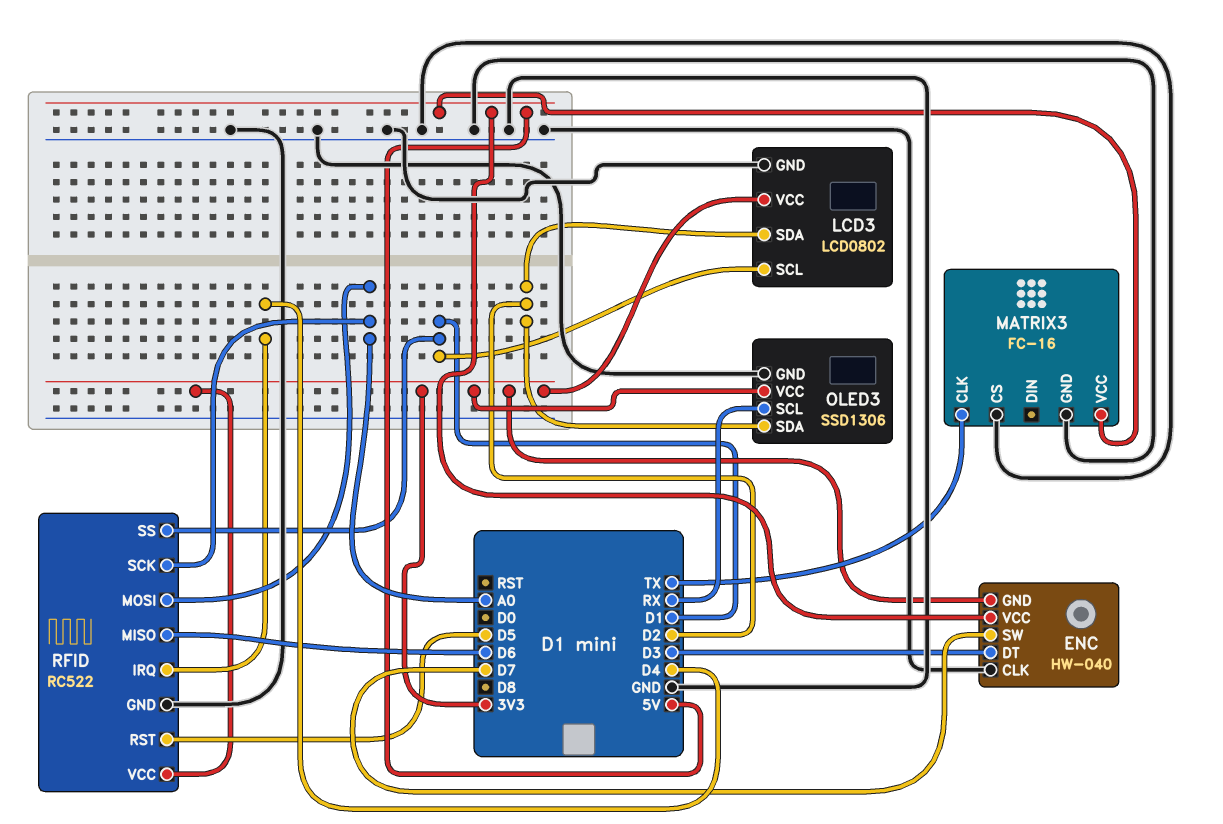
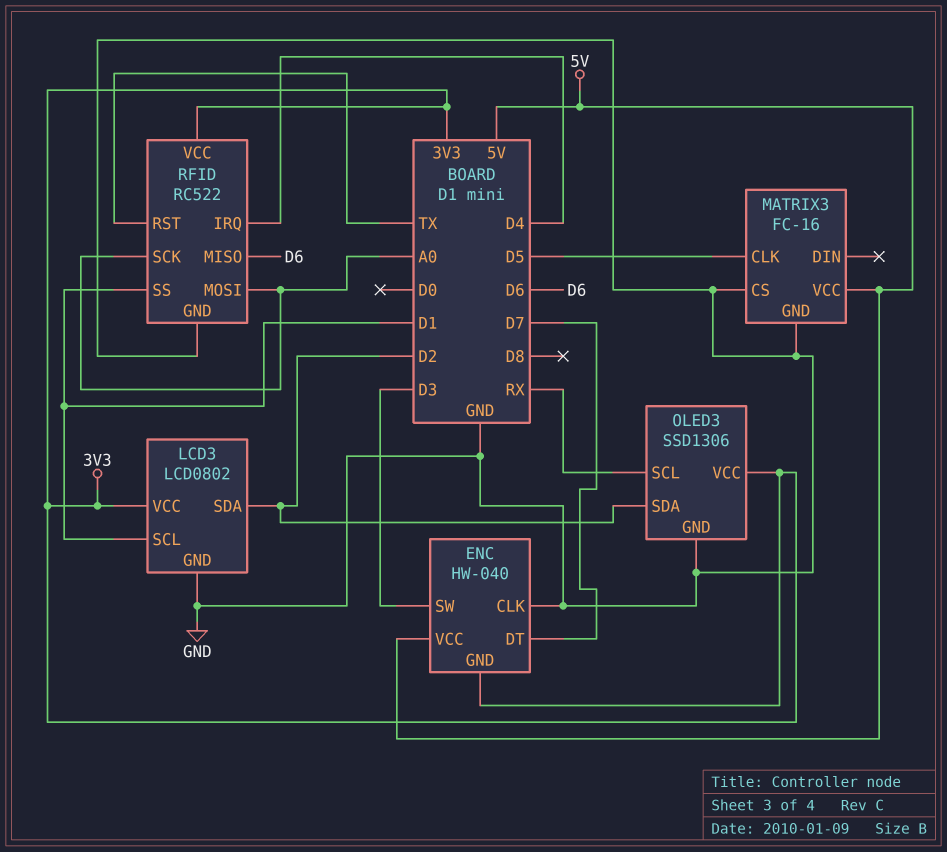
ENC pin DT: D3 -> D7
ENC pin SW: D7 -> D3
MATRIX3 pin CLK: TX -> D5
RFID pin RST: D5 -> TX

